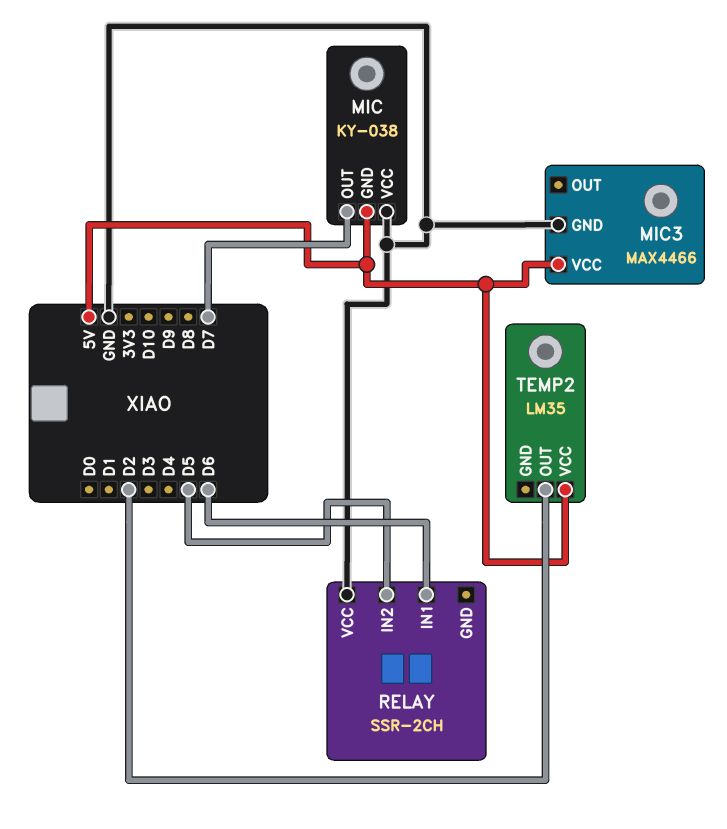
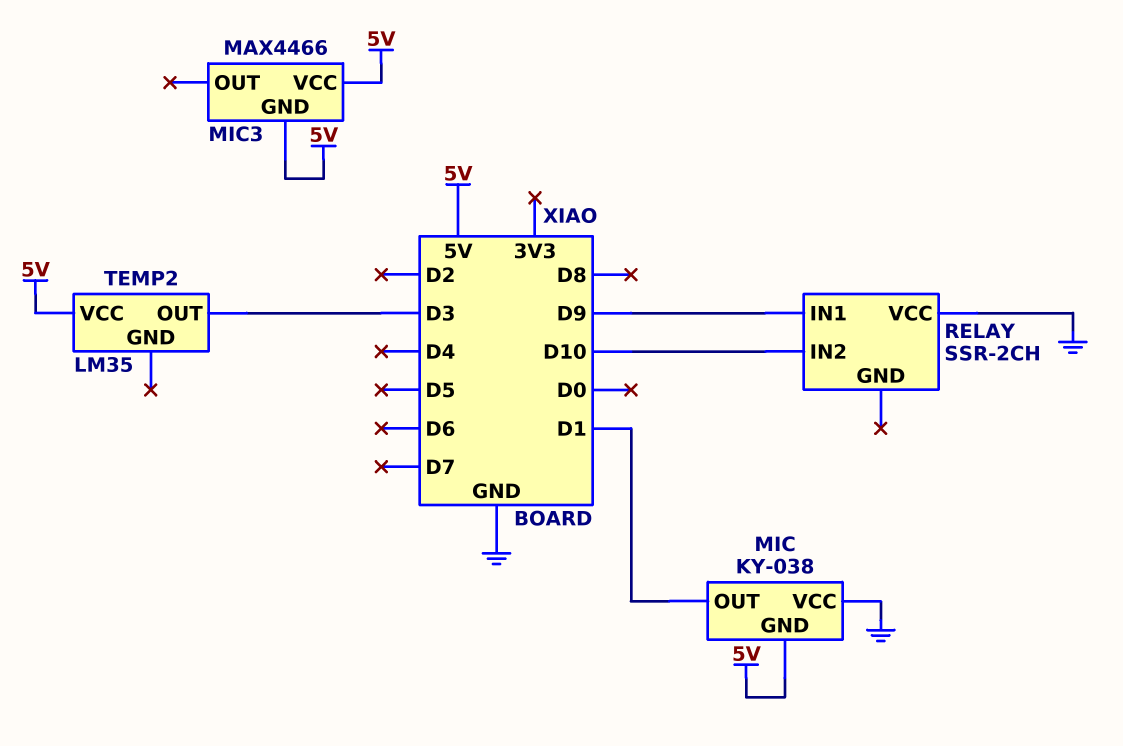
MIC pin OUT: D7 -> D1
MIC3 pin GND: GND -> 5V
RELAY pin IN1: D6 -> D9
RELAY pin IN2: D5 -> D10
TEMP2 pin OUT: D2 -> D3

